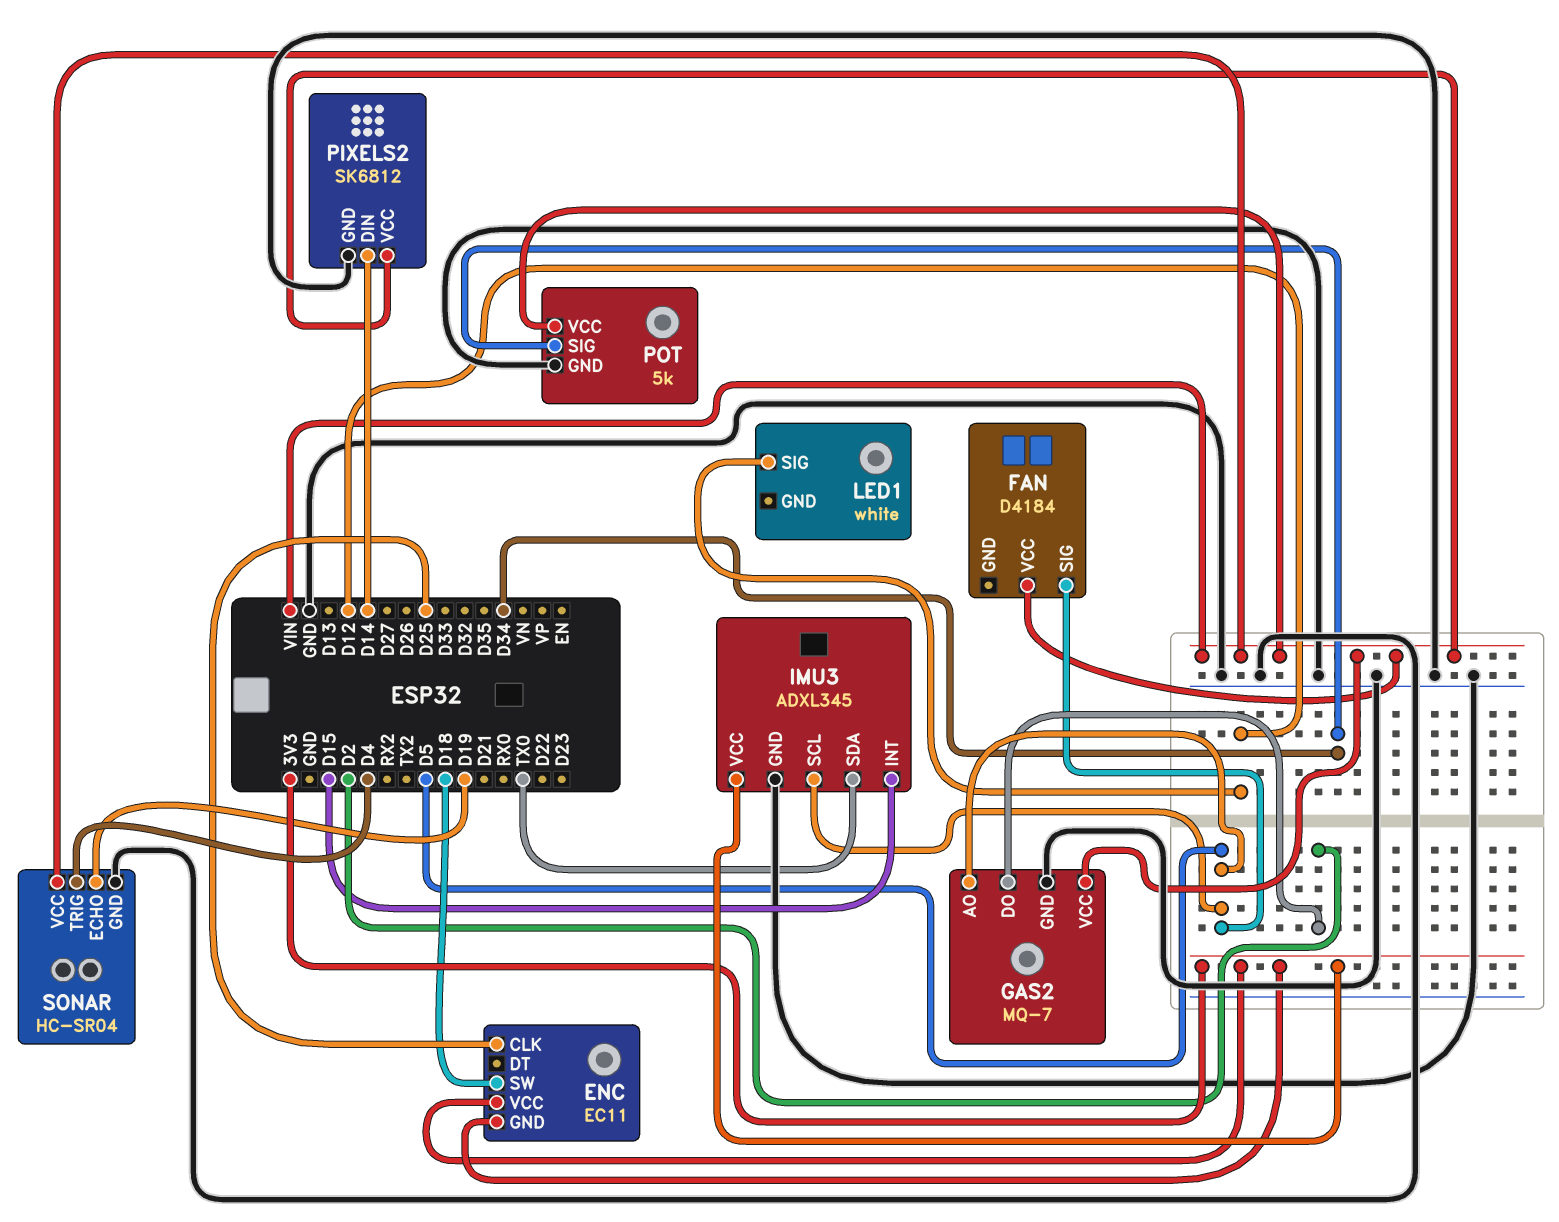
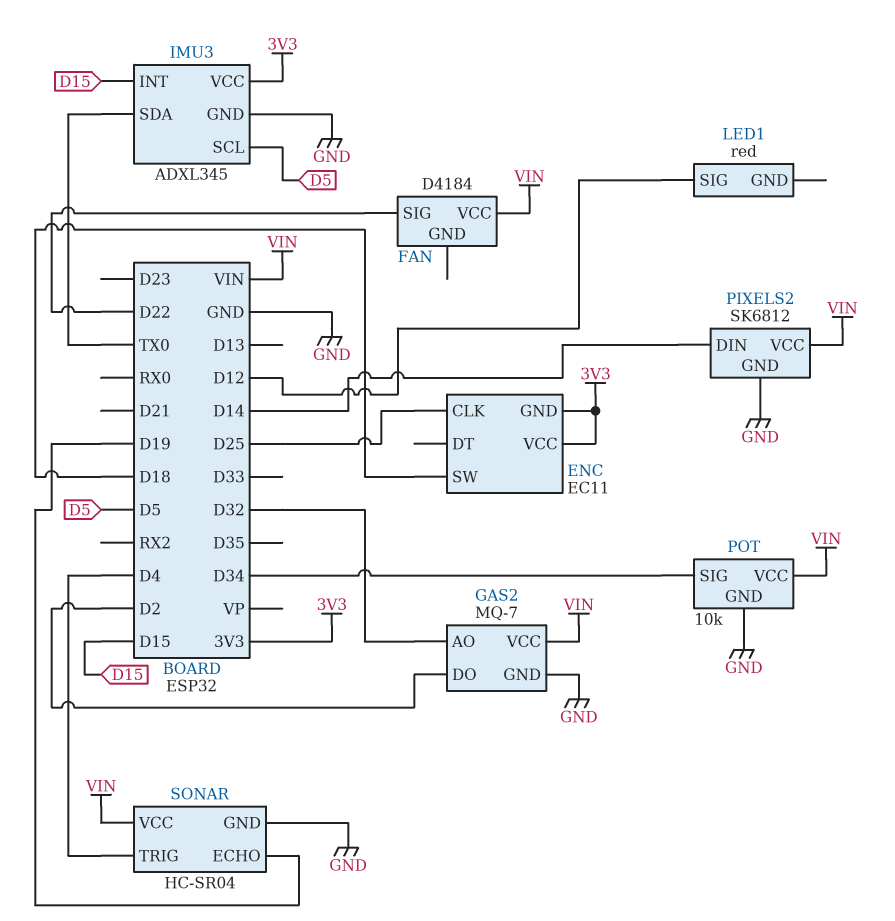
FAN pin SIG: D5 -> D22
GAS2 pin AO: D5 -> D32
LED1: white -> red
POT: 5k -> 10k

